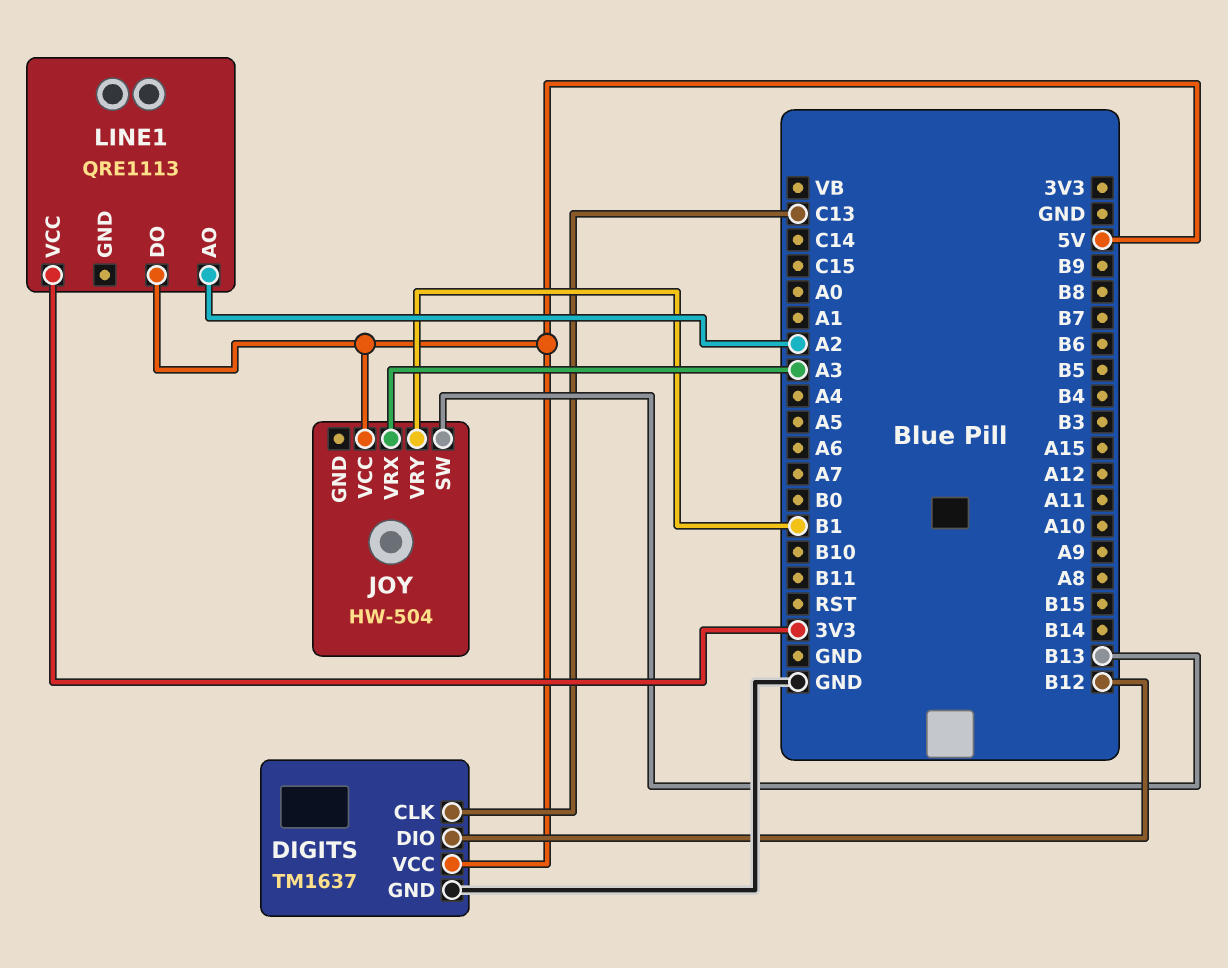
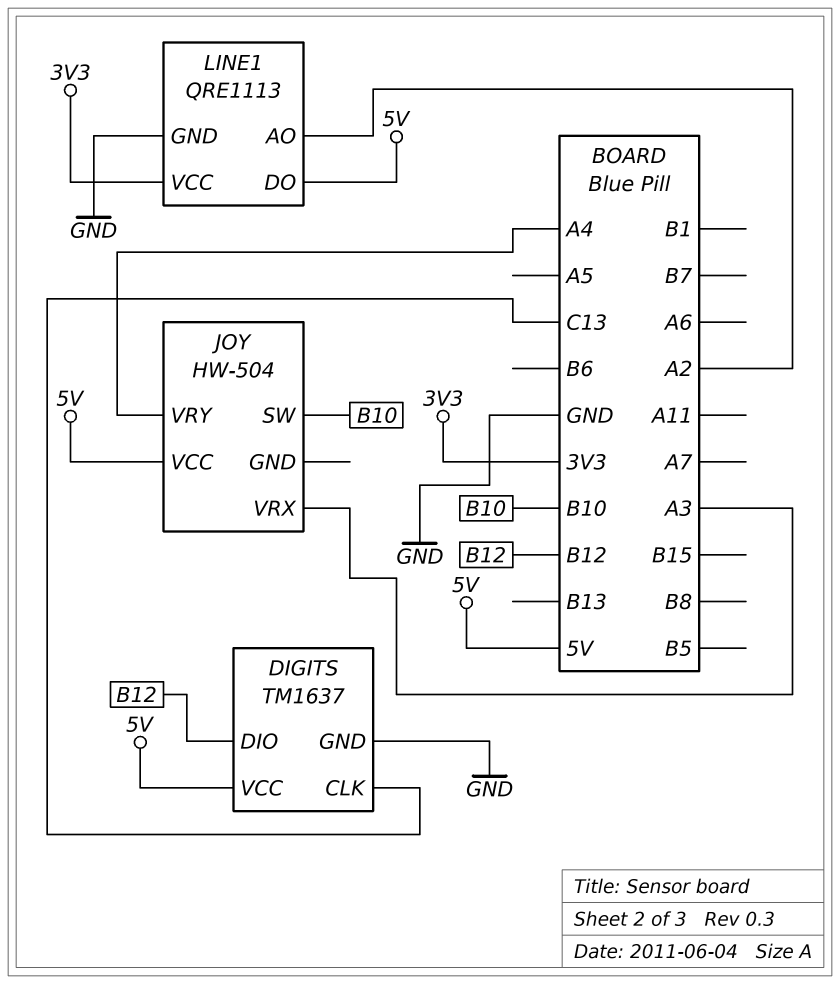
JOY pin SW: B13 -> B10
JOY pin VRY: B1 -> A4
LINE1 pin GND: none -> GND

